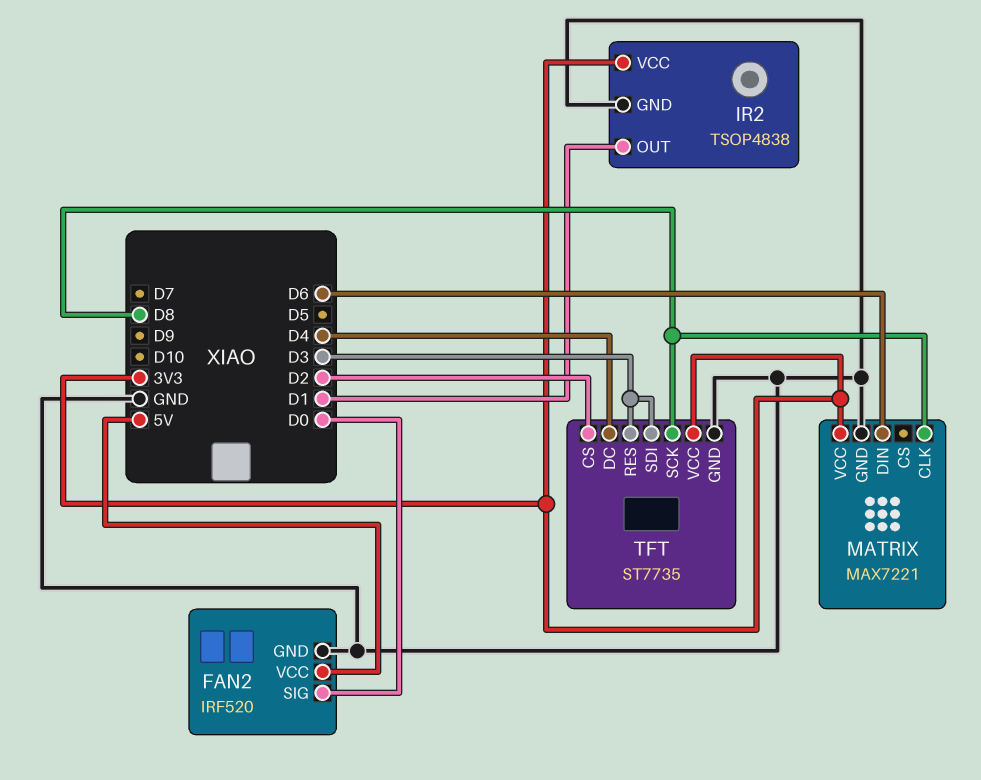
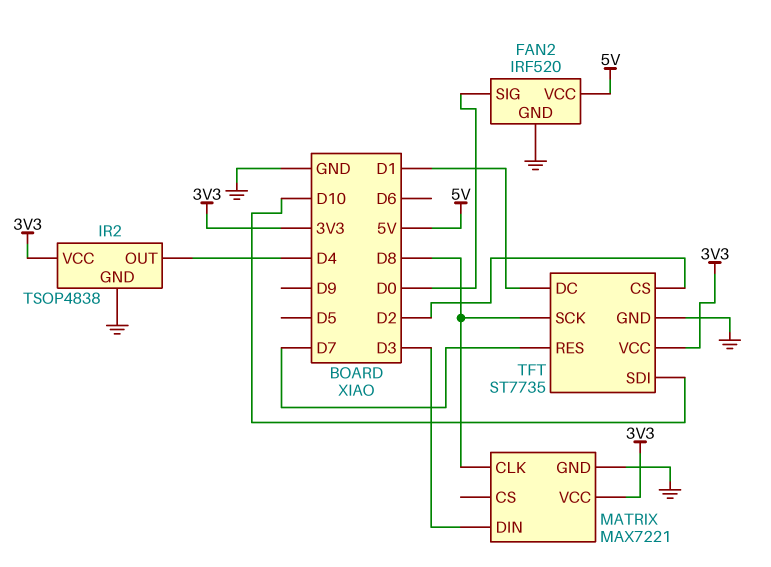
IR2 pin OUT: D1 -> D4
MATRIX pin DIN: D6 -> D3
TFT pin DC: D4 -> D1
TFT pin RES: D3 -> D7
TFT pin SDI: D3 -> D10

